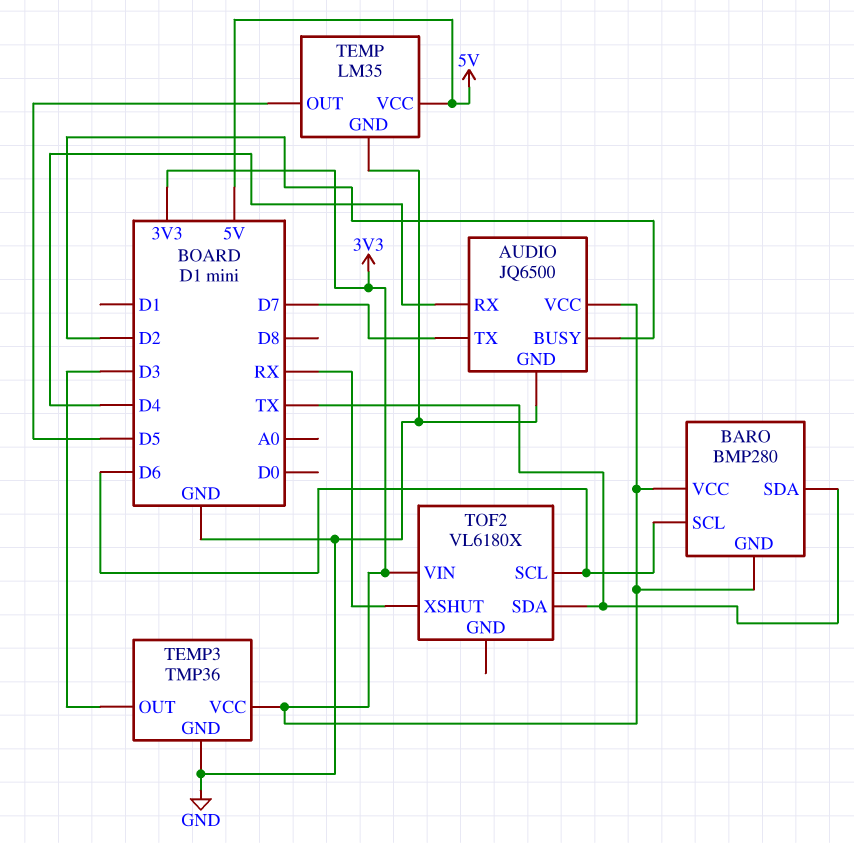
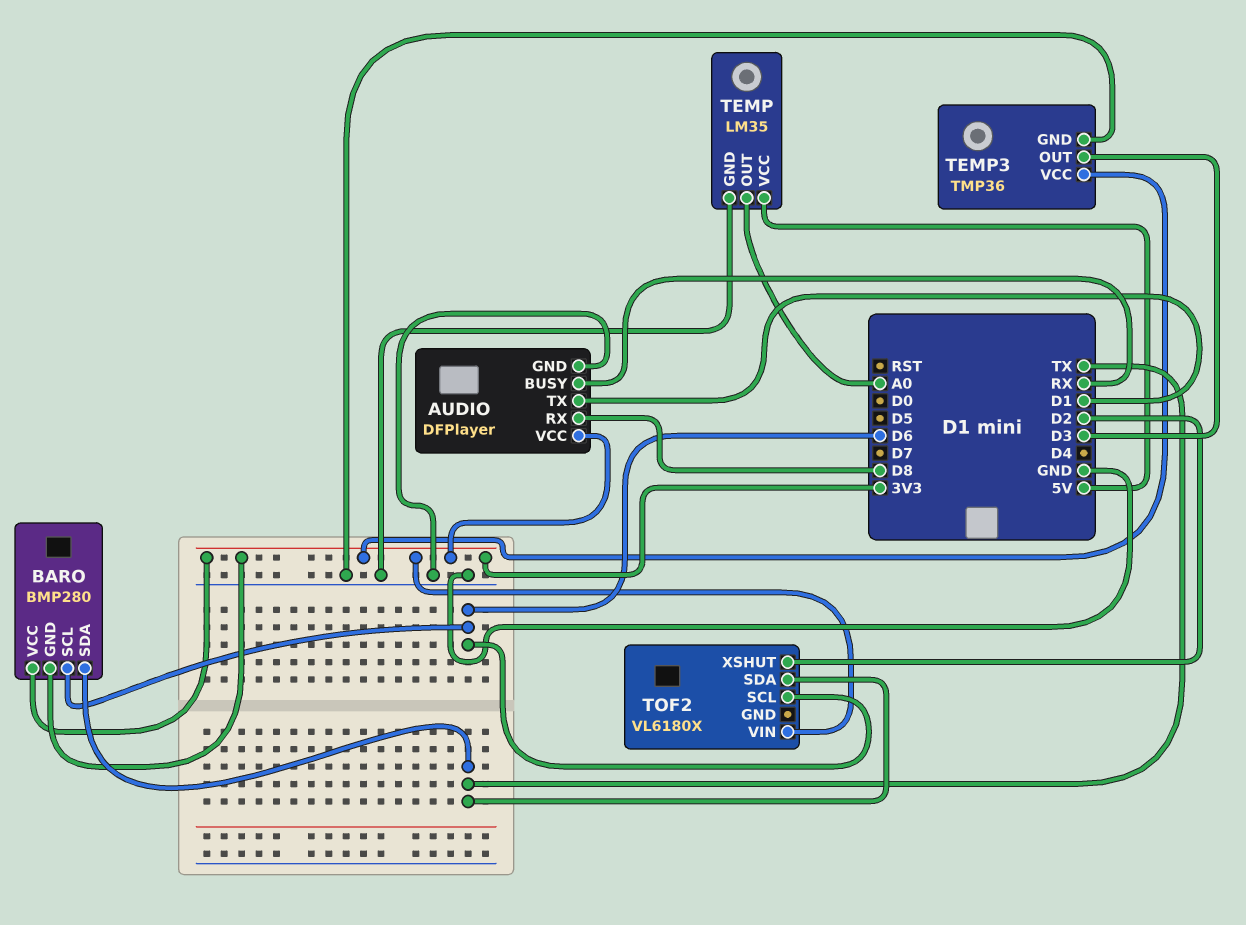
AUDIO: JQ6500 -> DFPlayer
AUDIO pin BUSY: D2 -> RX
AUDIO pin RX: D4 -> D8
AUDIO pin TX: D7 -> D1
TEMP pin OUT: D5 -> A0
TOF2 pin XSHUT: RX -> D2

